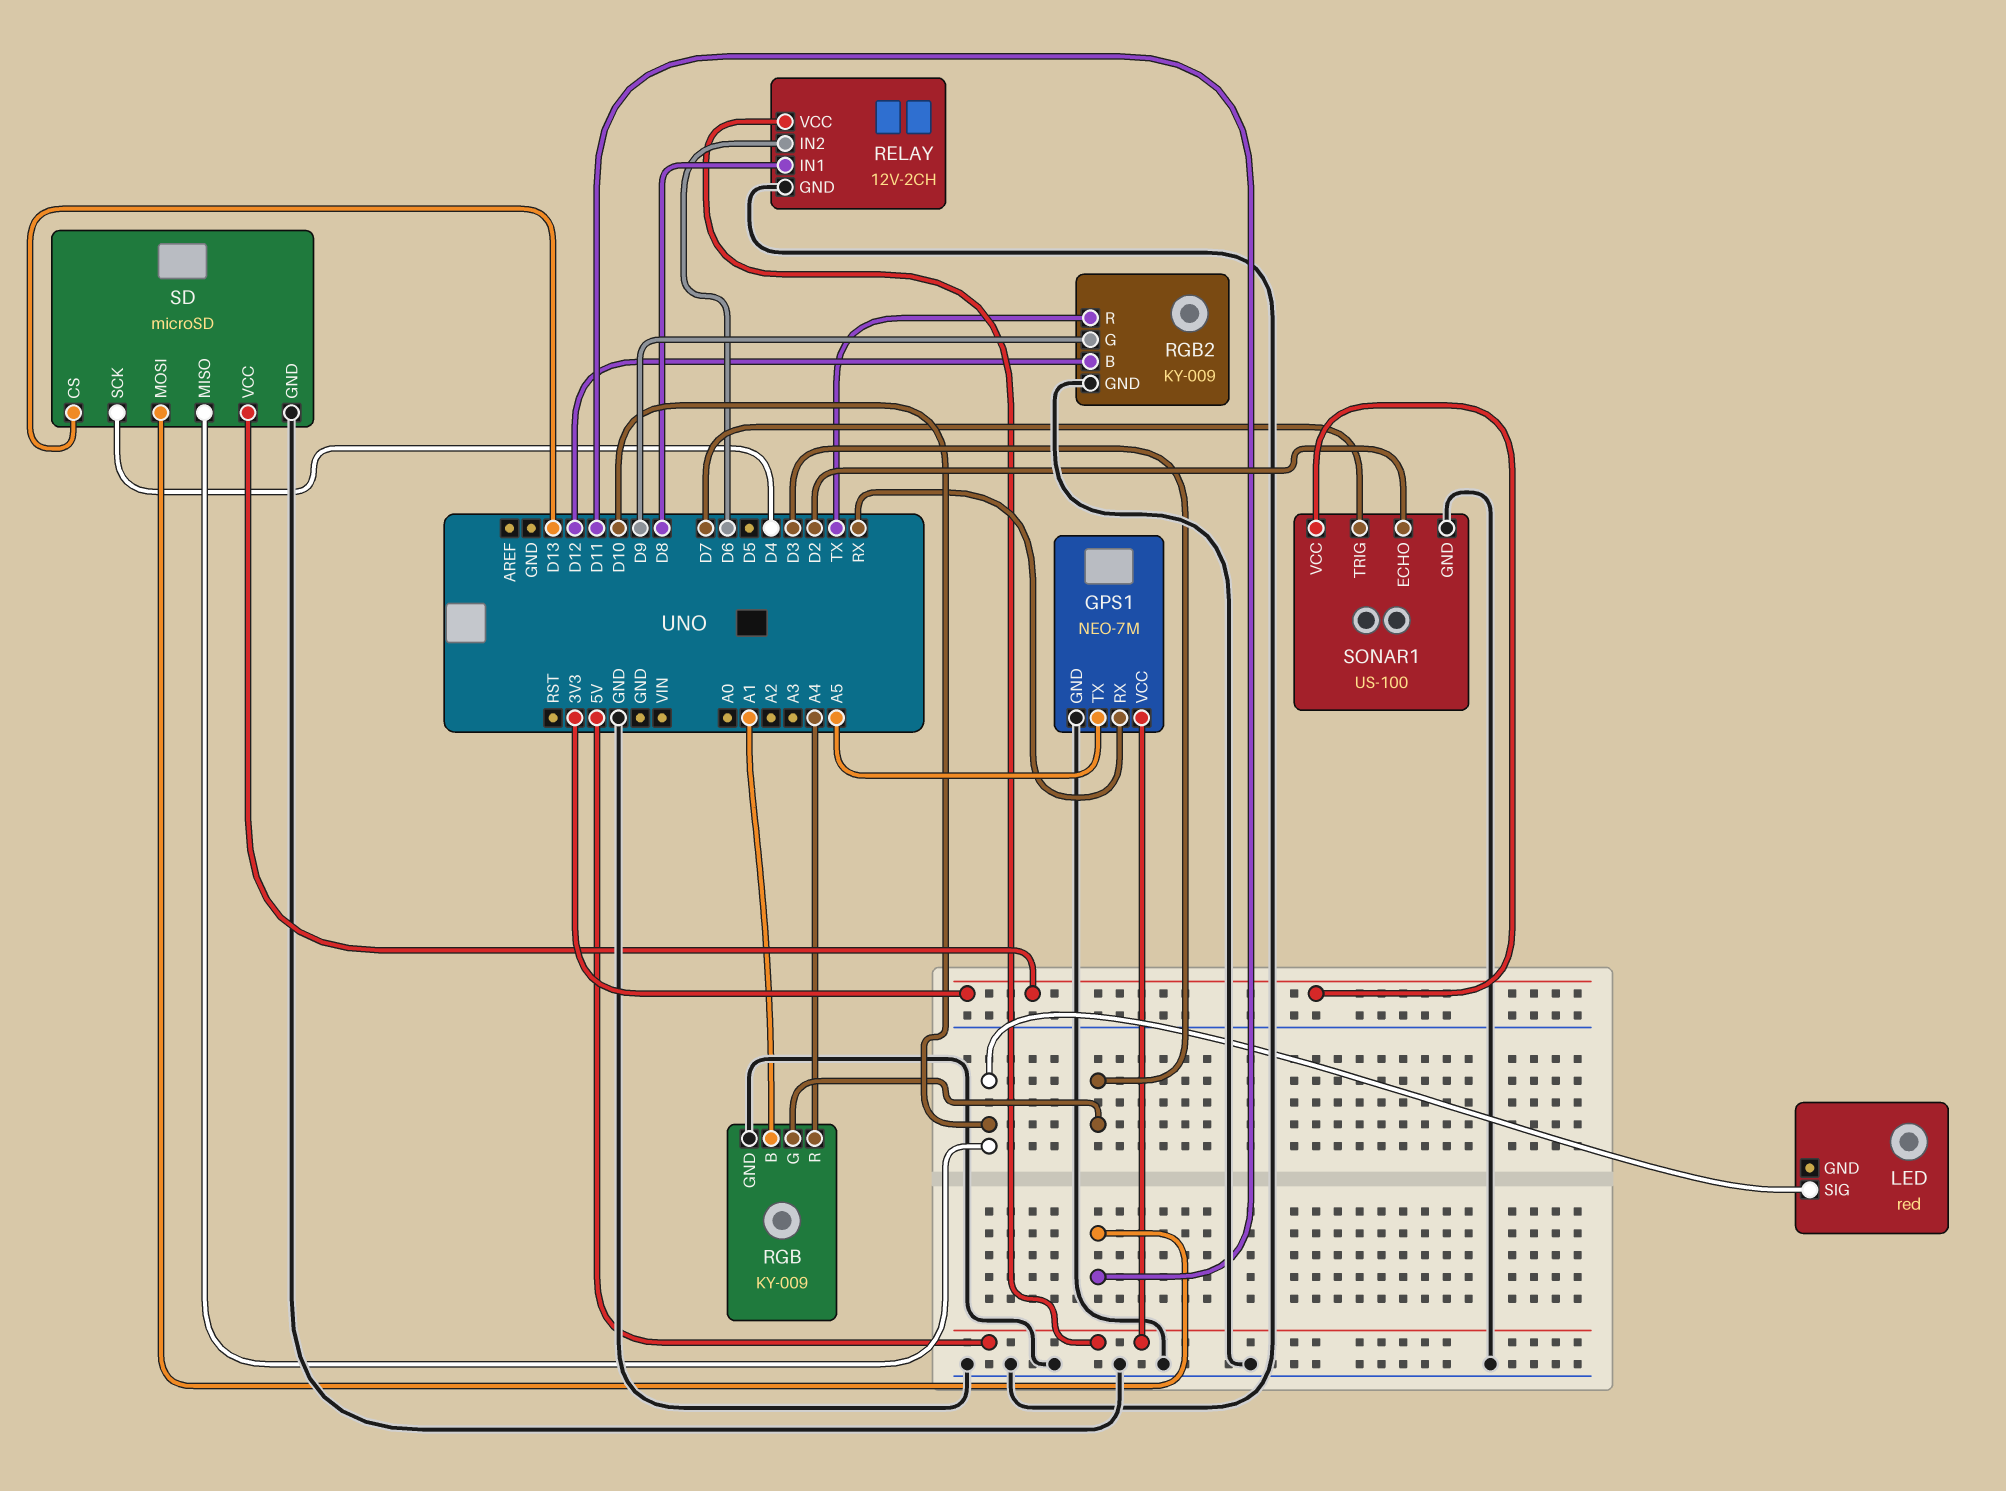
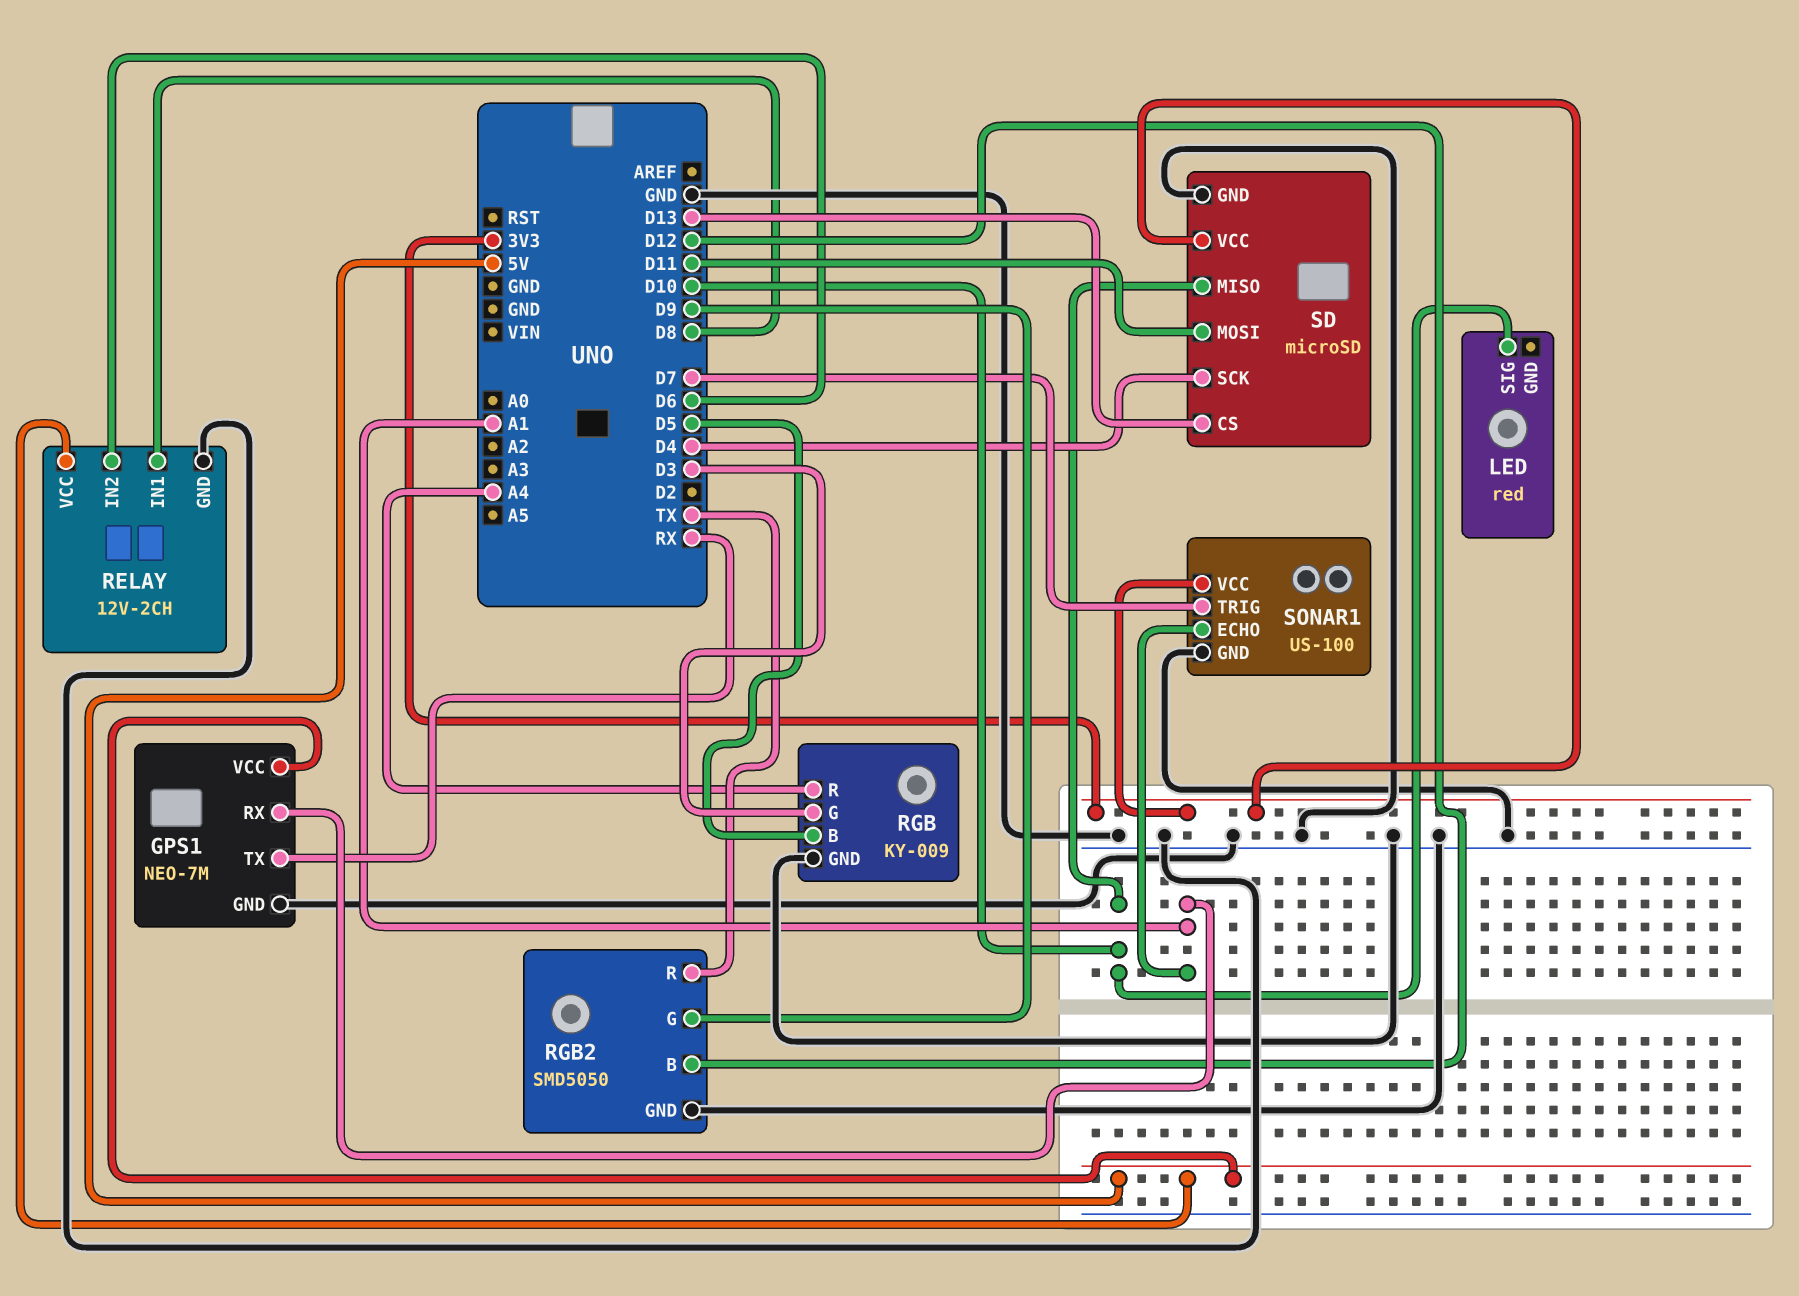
GPS1 pin RX: RX -> A1
GPS1 pin TX: A5 -> RX
RGB pin B: A1 -> D5
RGB2: KY-009 -> SMD5050
SONAR1 pin ECHO: D2 -> A1

